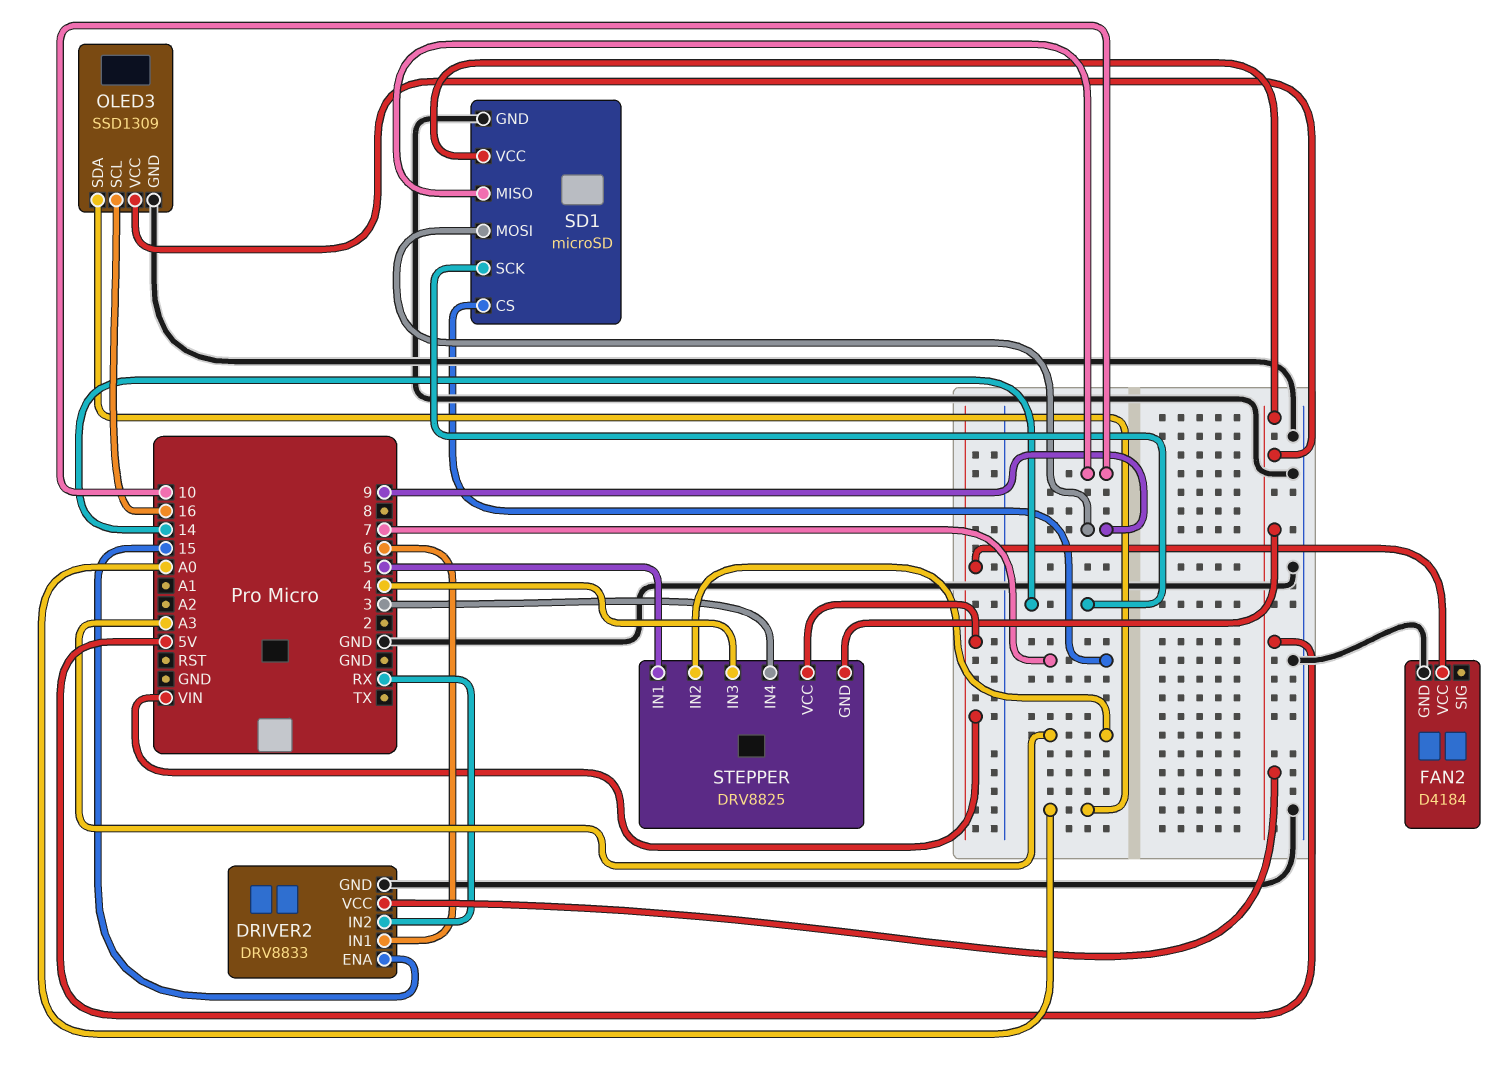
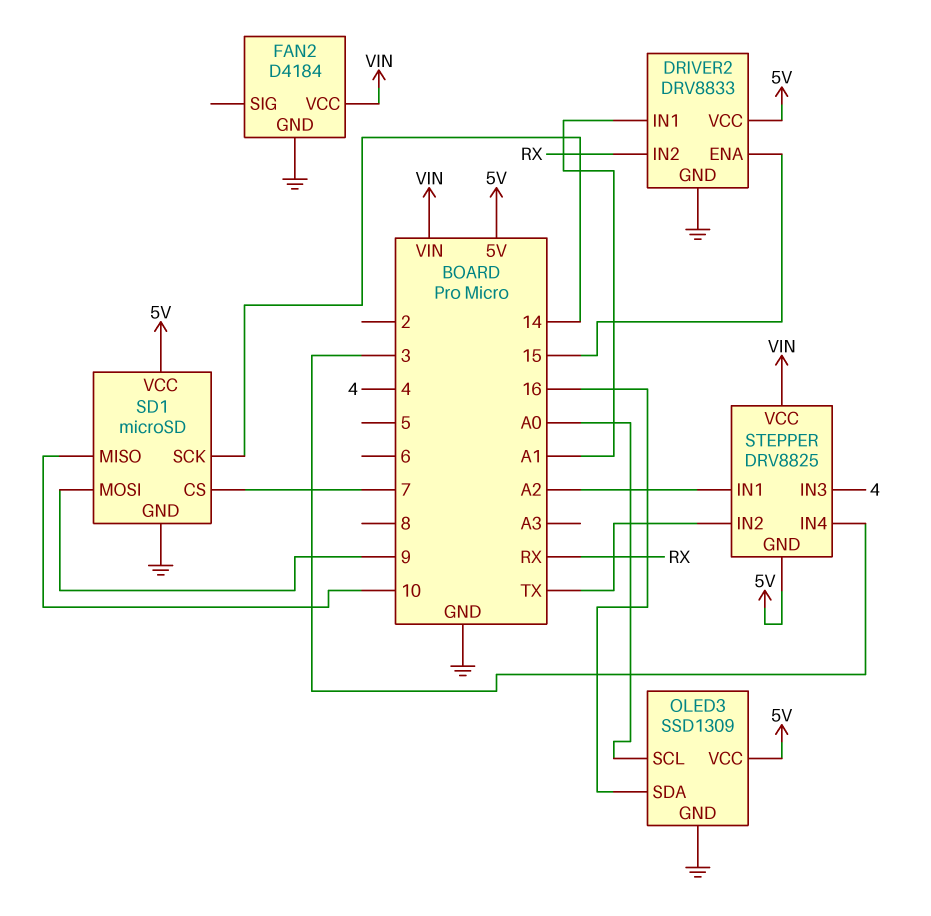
DRIVER2 pin IN1: 6 -> A1
OLED3 pin SCL: 16 -> A0
OLED3 pin SDA: A0 -> 16
STEPPER pin IN1: 5 -> A2
STEPPER pin IN2: A3 -> TX

